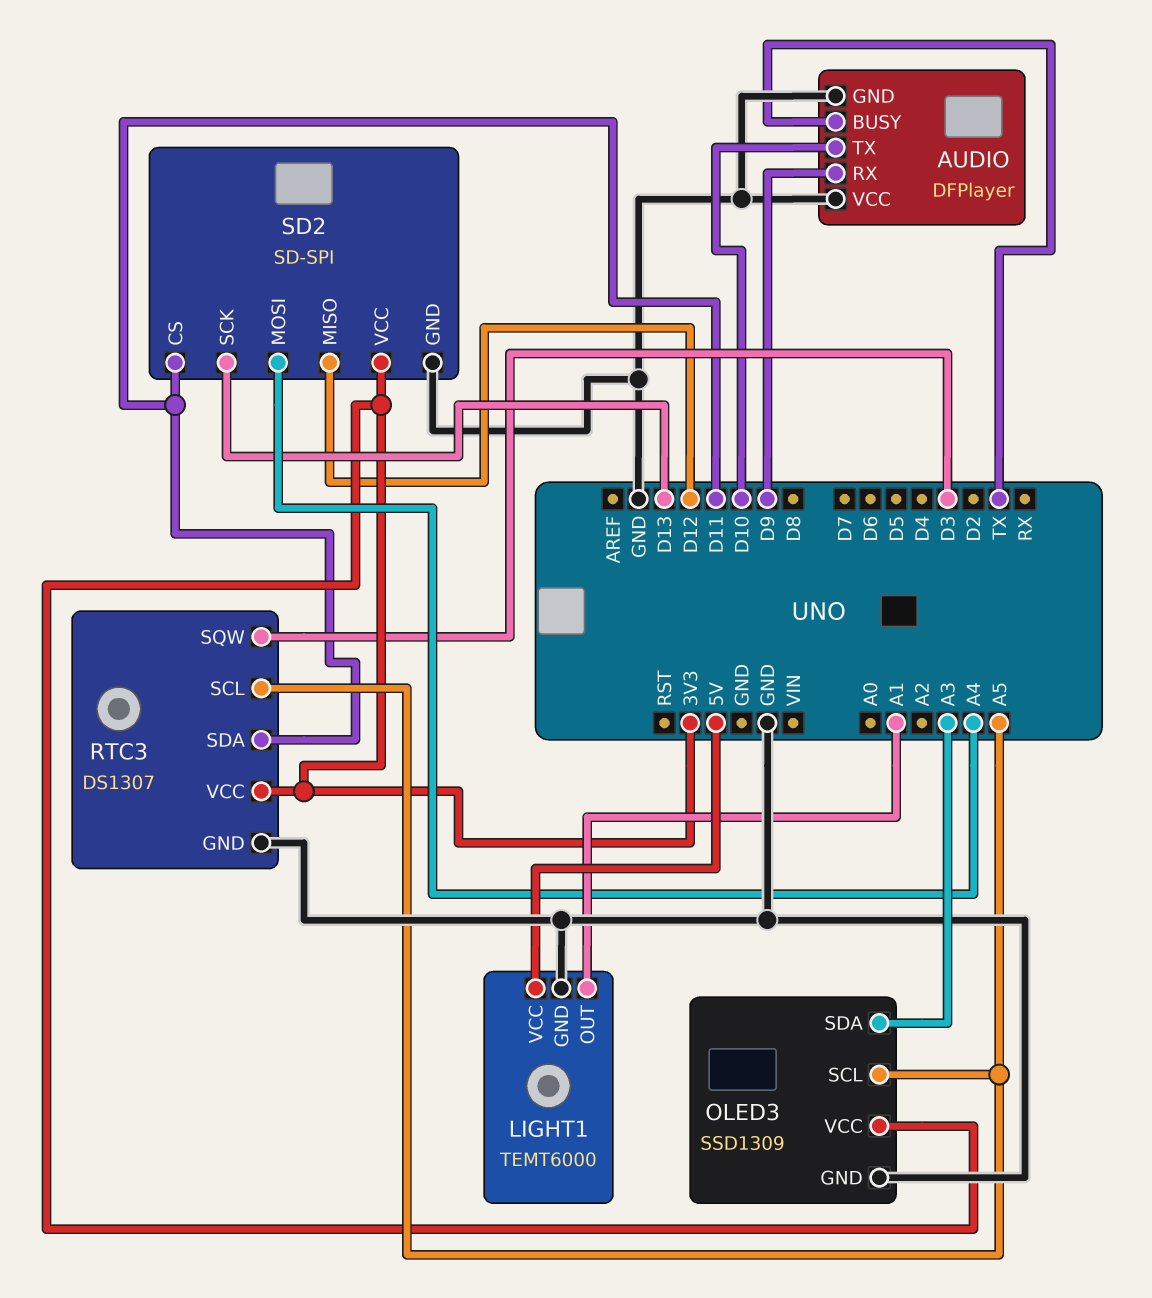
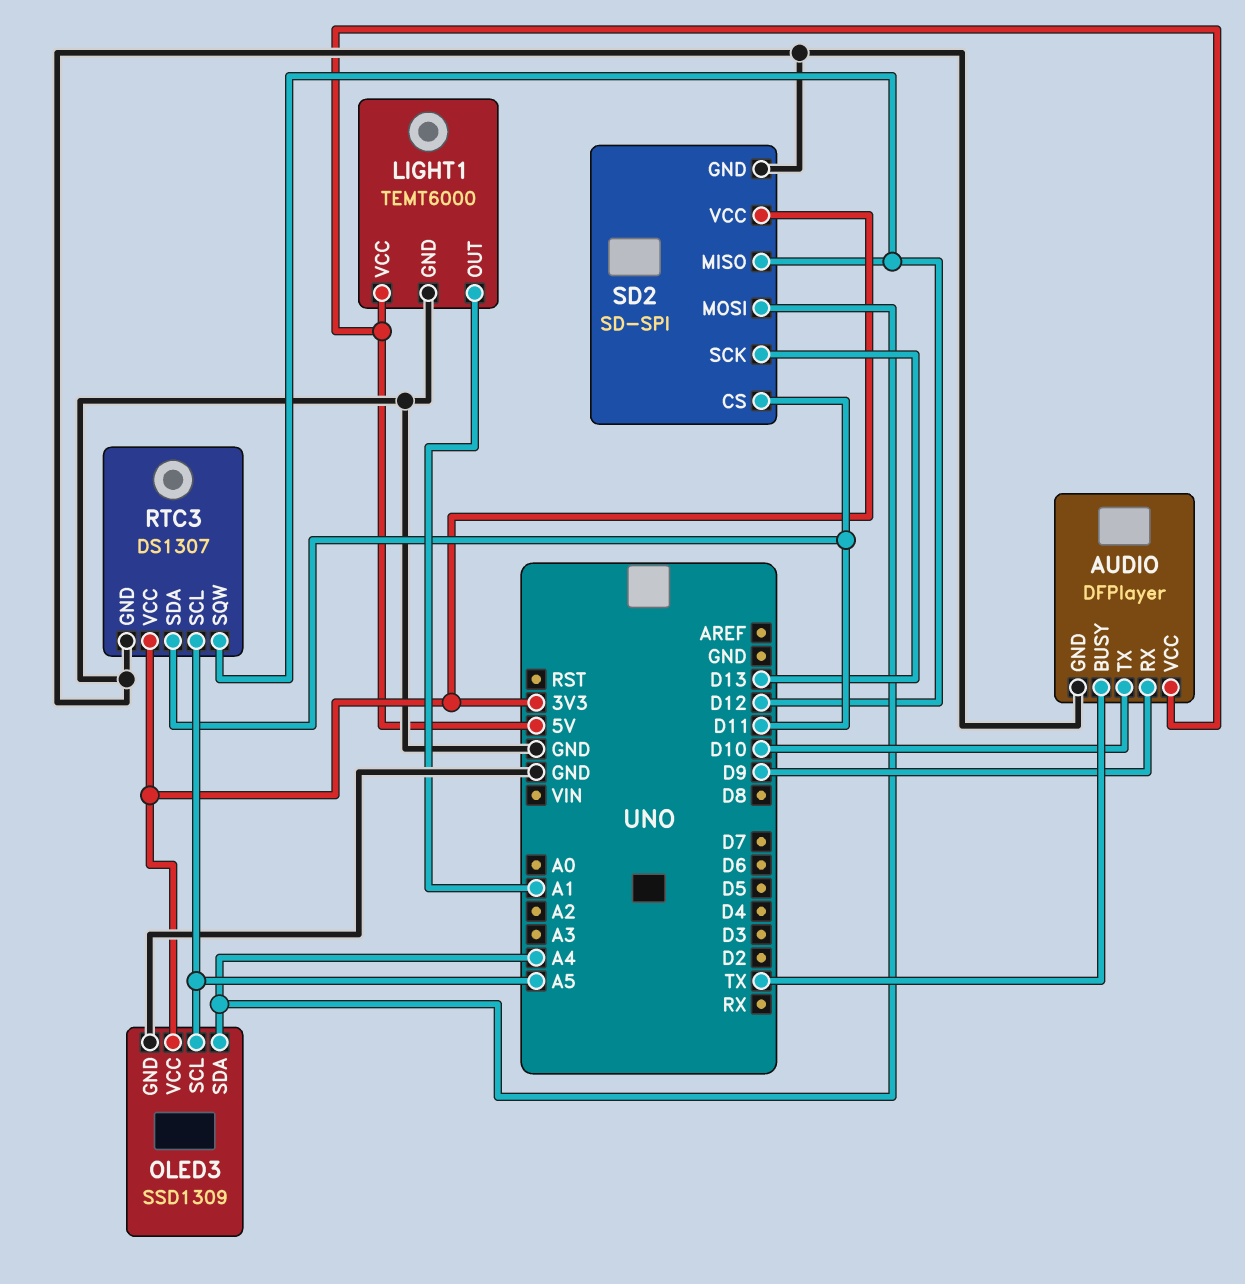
AUDIO pin VCC: GND -> 5V
OLED3 pin SDA: A3 -> A4
RTC3 pin SQW: D3 -> D12

